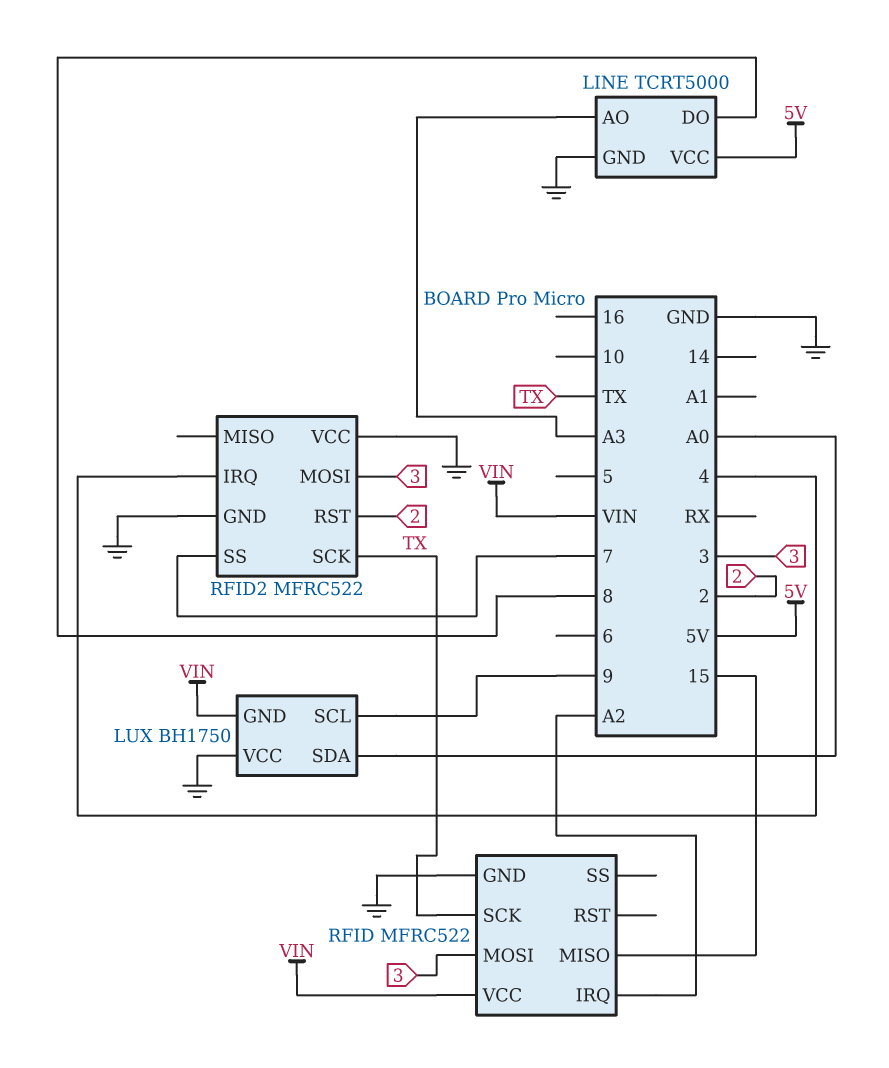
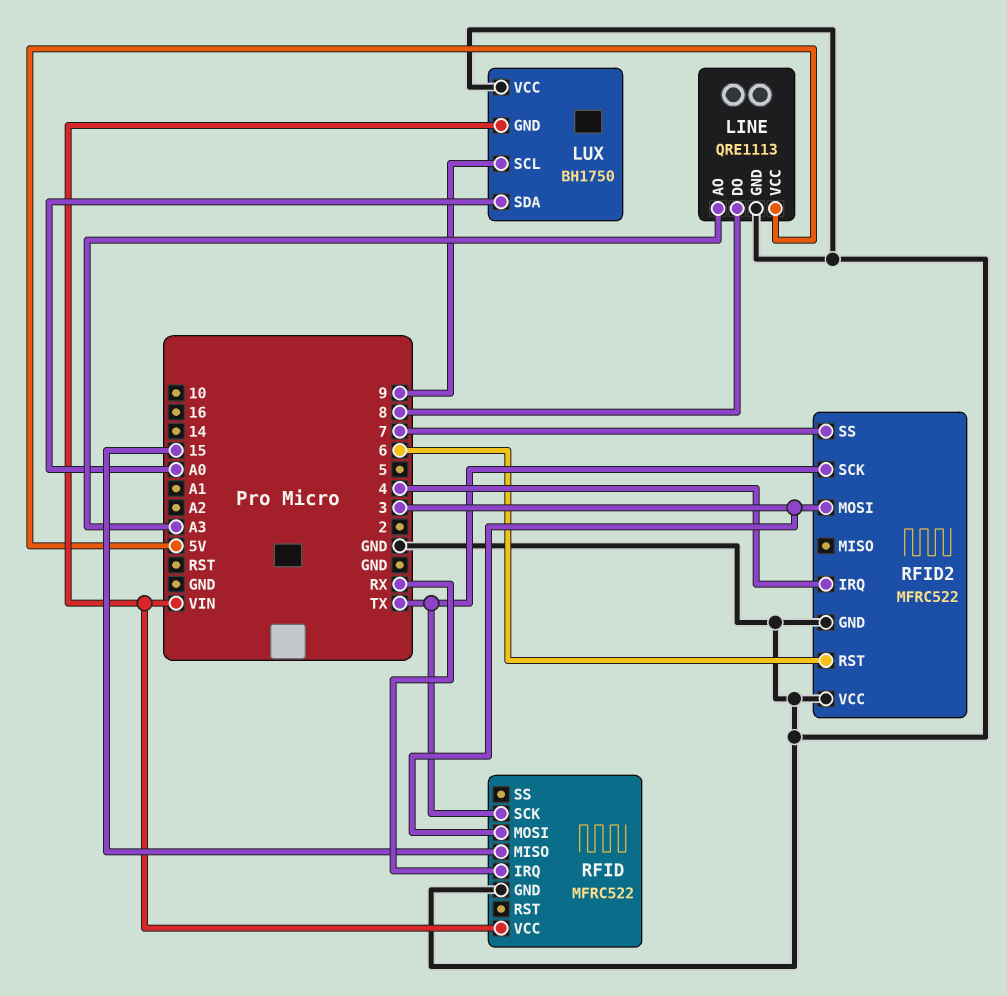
LINE: TCRT5000 -> QRE1113
RFID pin IRQ: A2 -> RX
RFID2 pin RST: 2 -> 6

